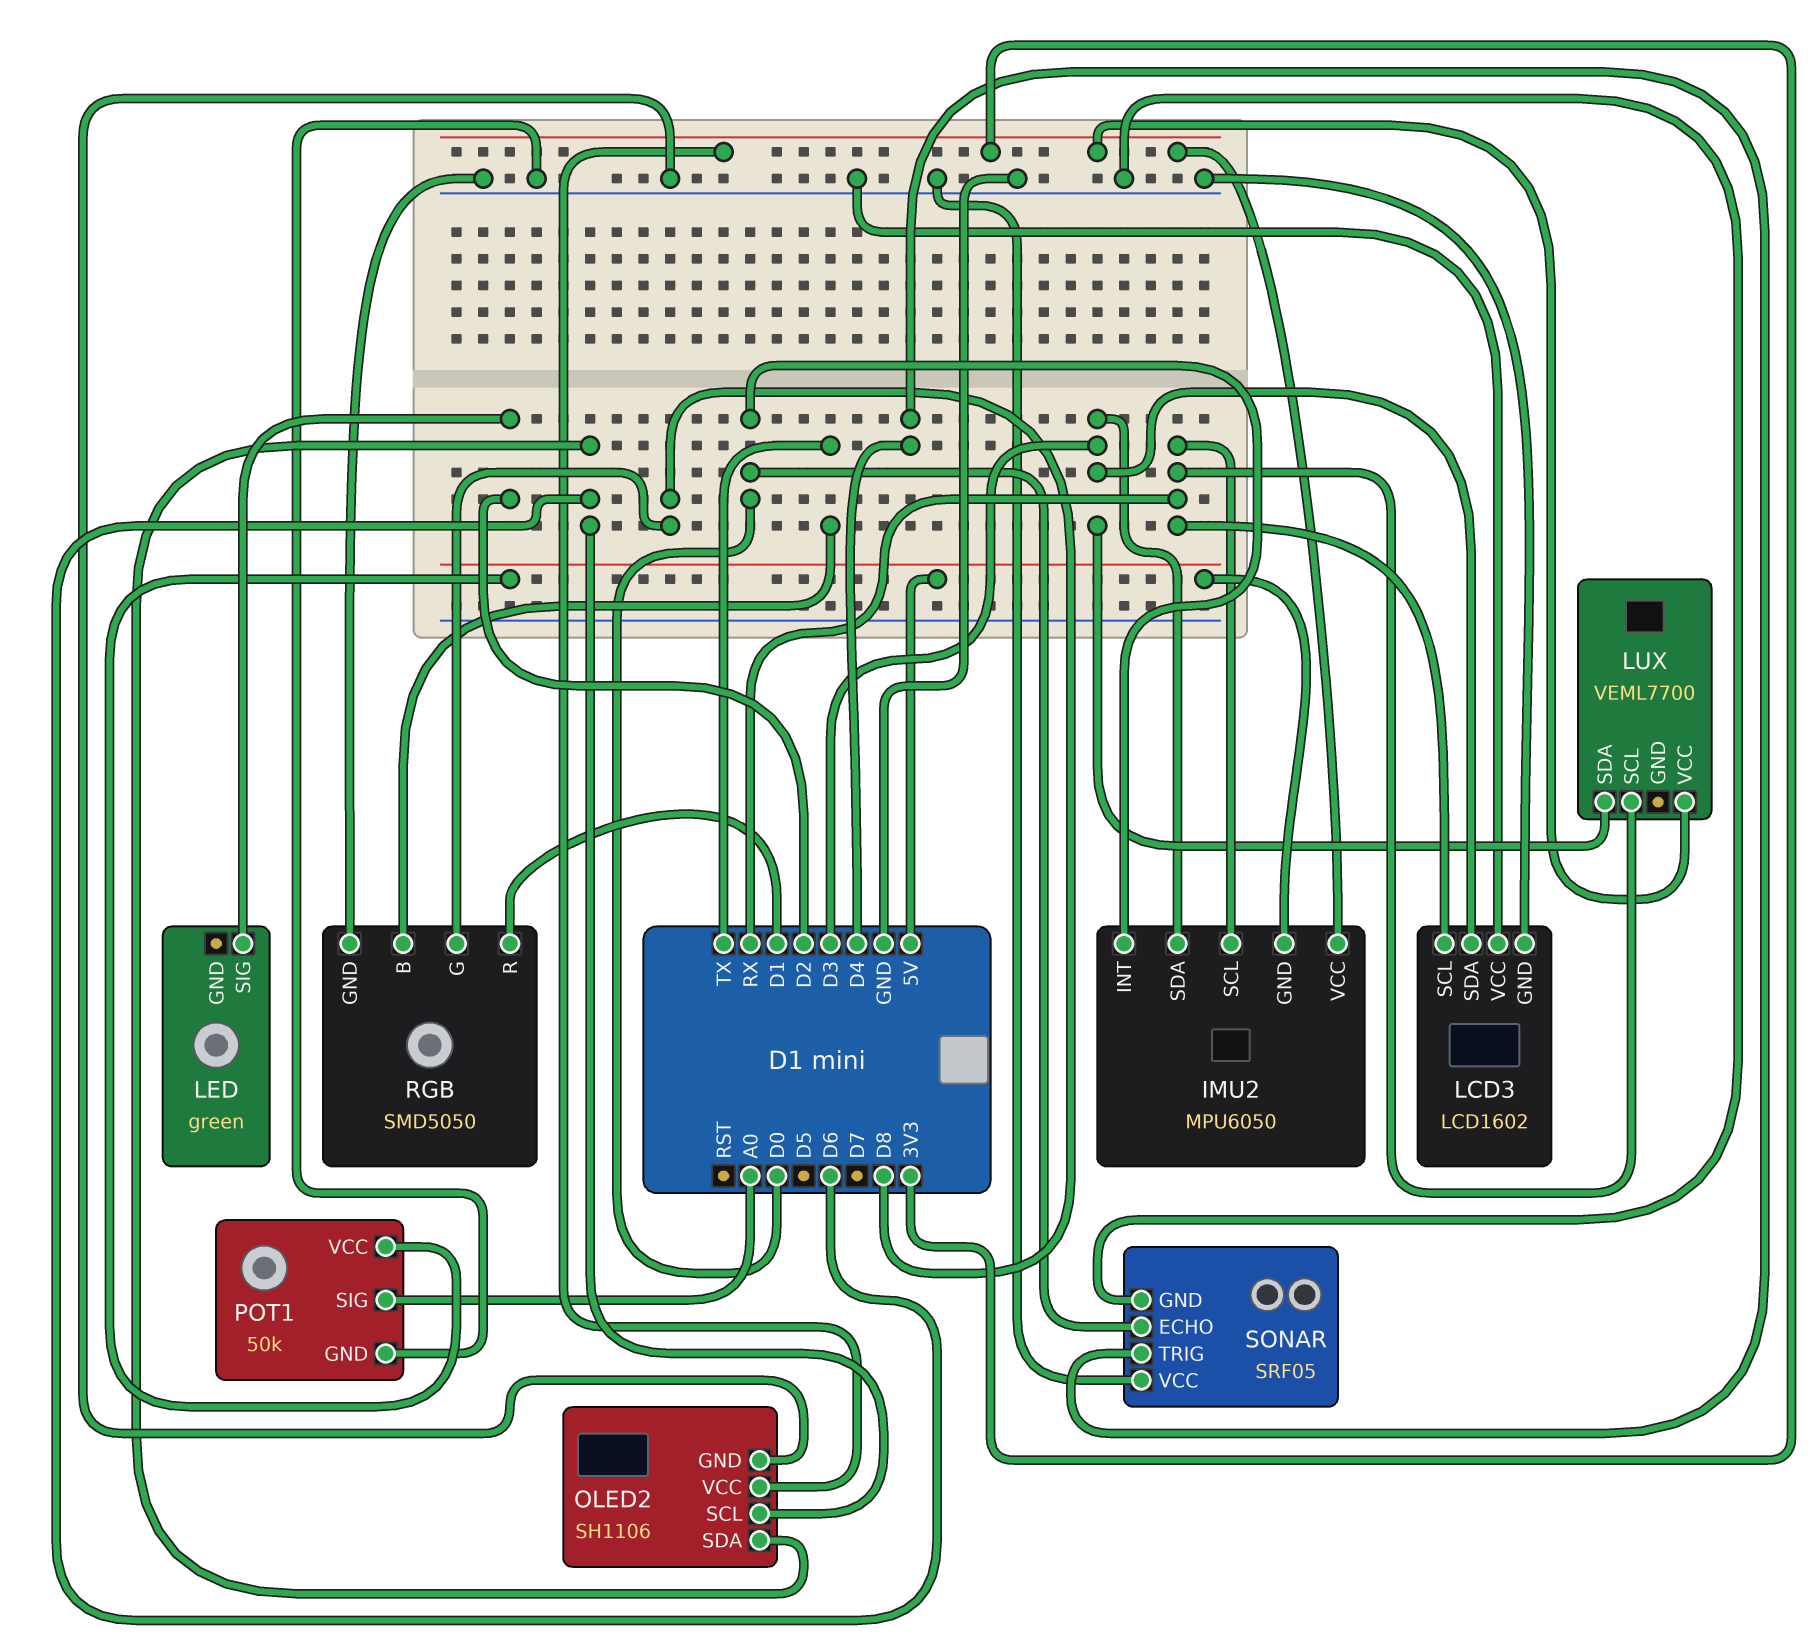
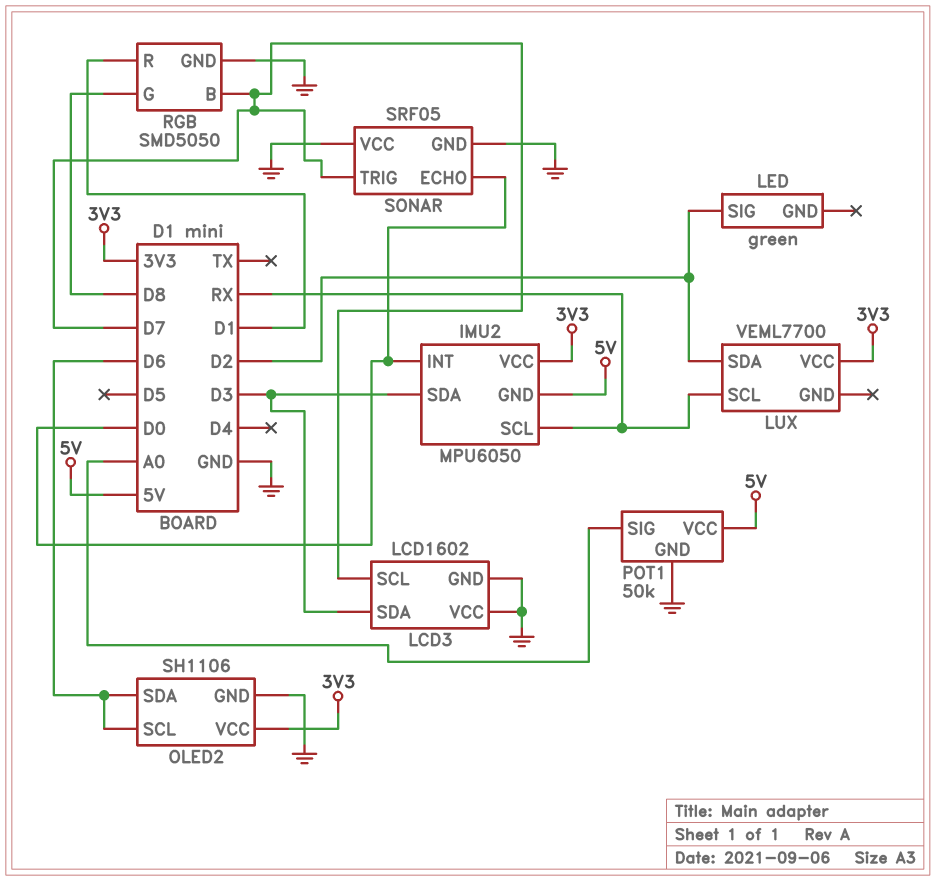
LCD3 pin SCL: RX -> D7
LUX pin SDA: D3 -> D2
RGB pin B: TX -> D7
SONAR pin TRIG: D4 -> D7

